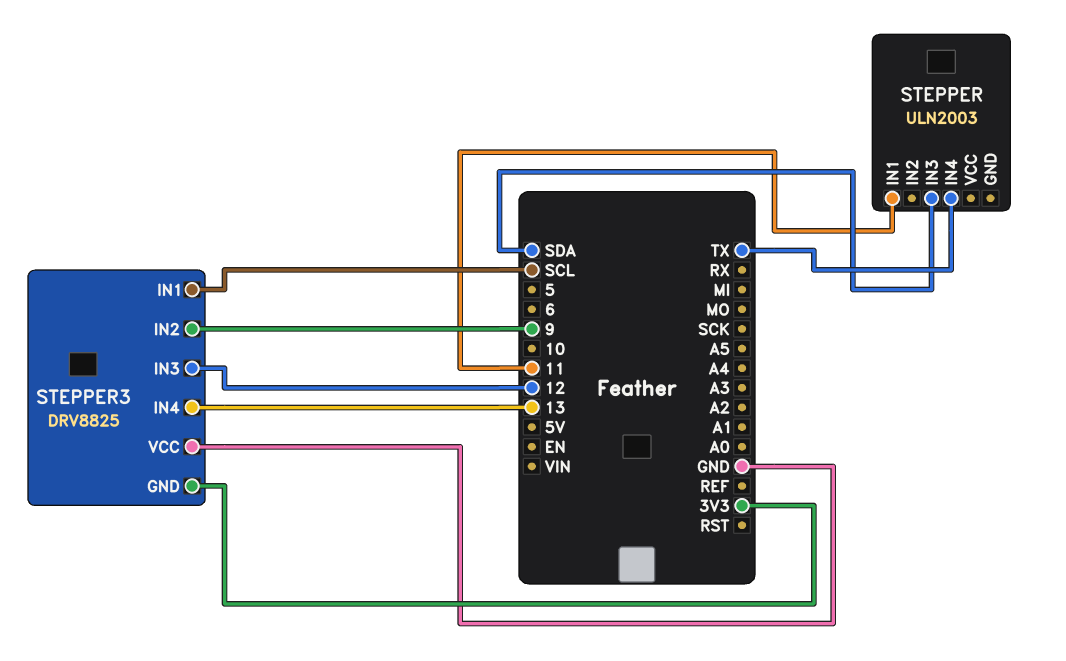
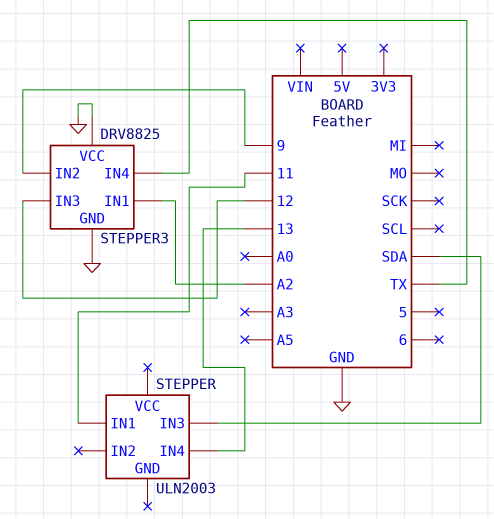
STEPPER pin IN4: TX -> 13
STEPPER3 pin GND: 3V3 -> GND
STEPPER3 pin IN1: SCL -> A2
STEPPER3 pin IN4: 13 -> TX

